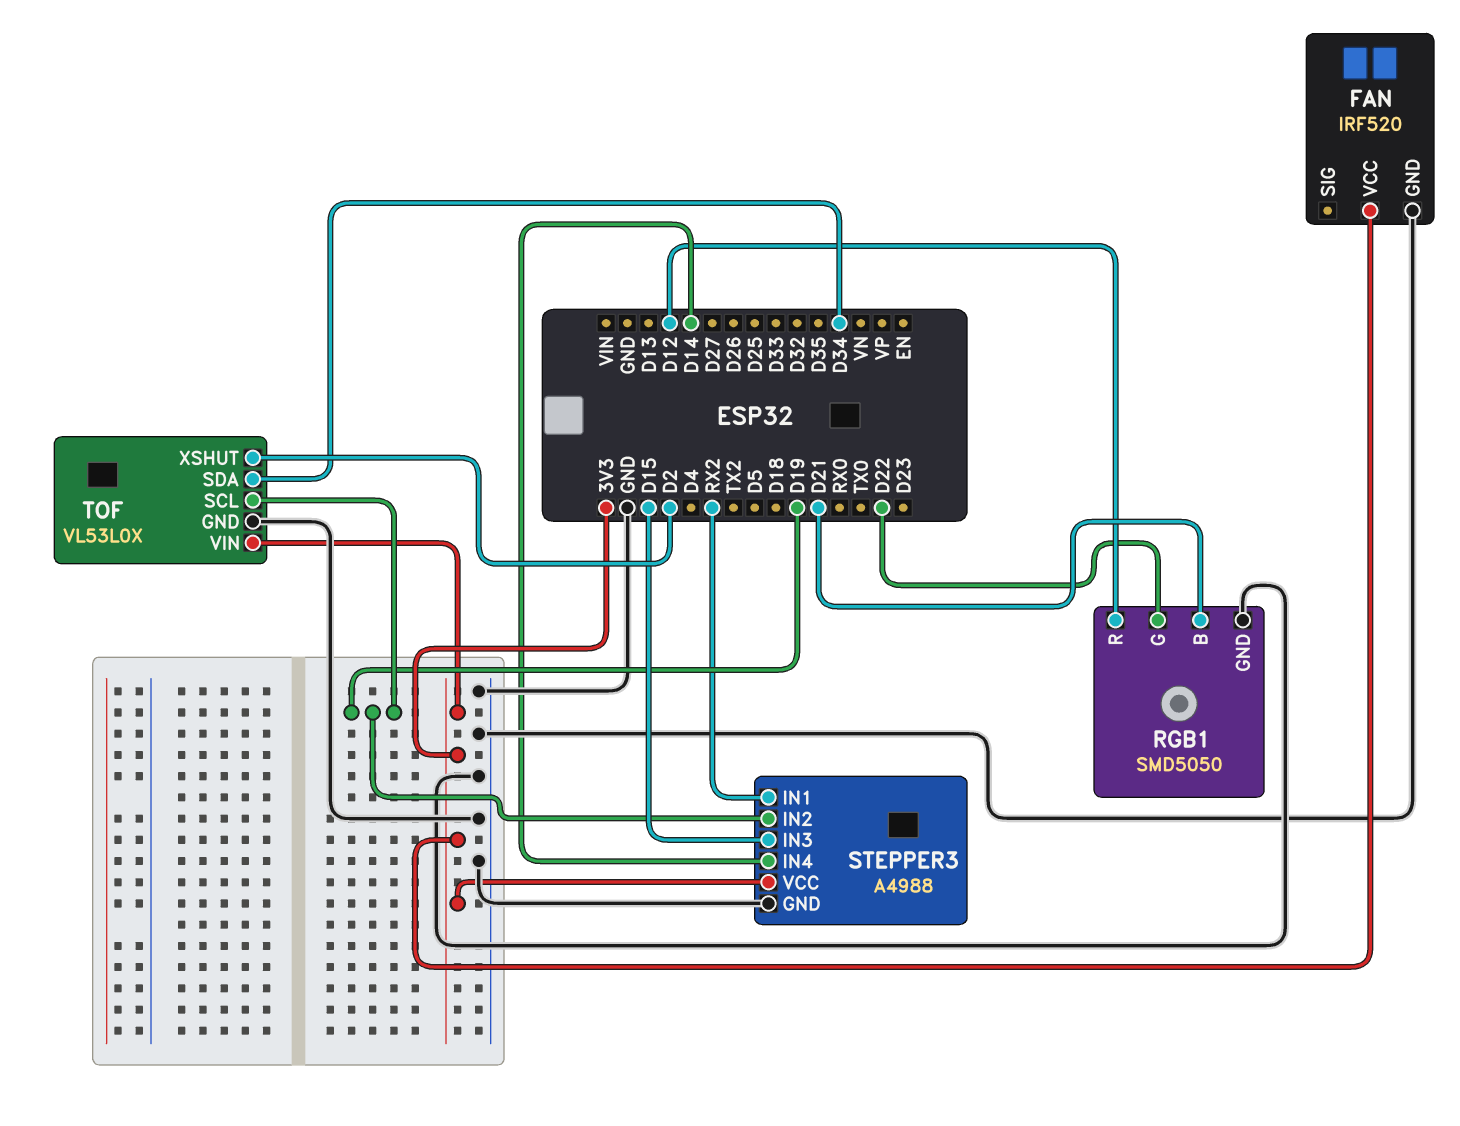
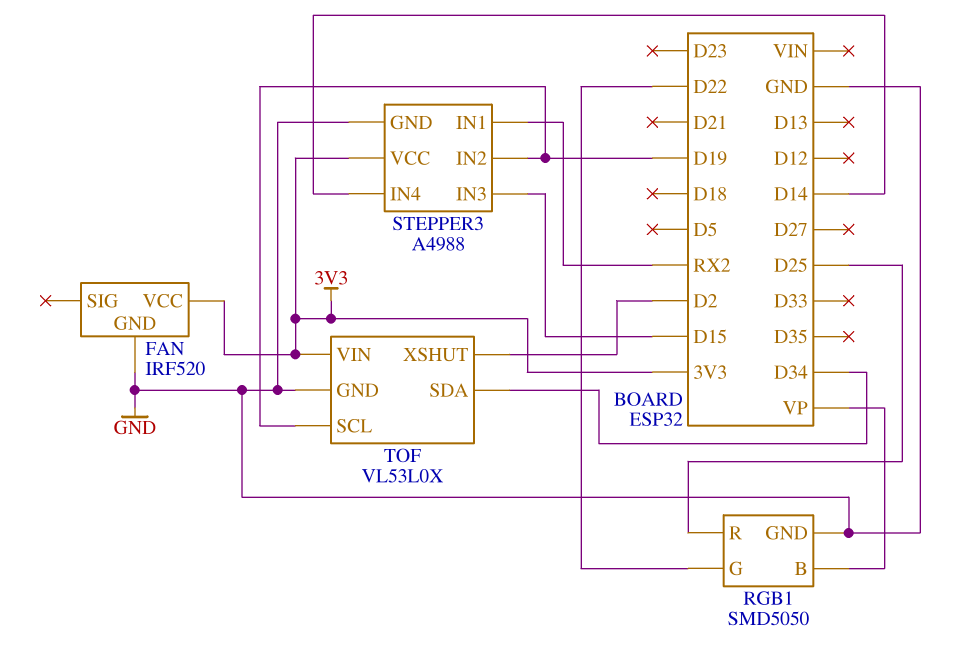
RGB1 pin B: D21 -> VP
RGB1 pin R: D12 -> D25

